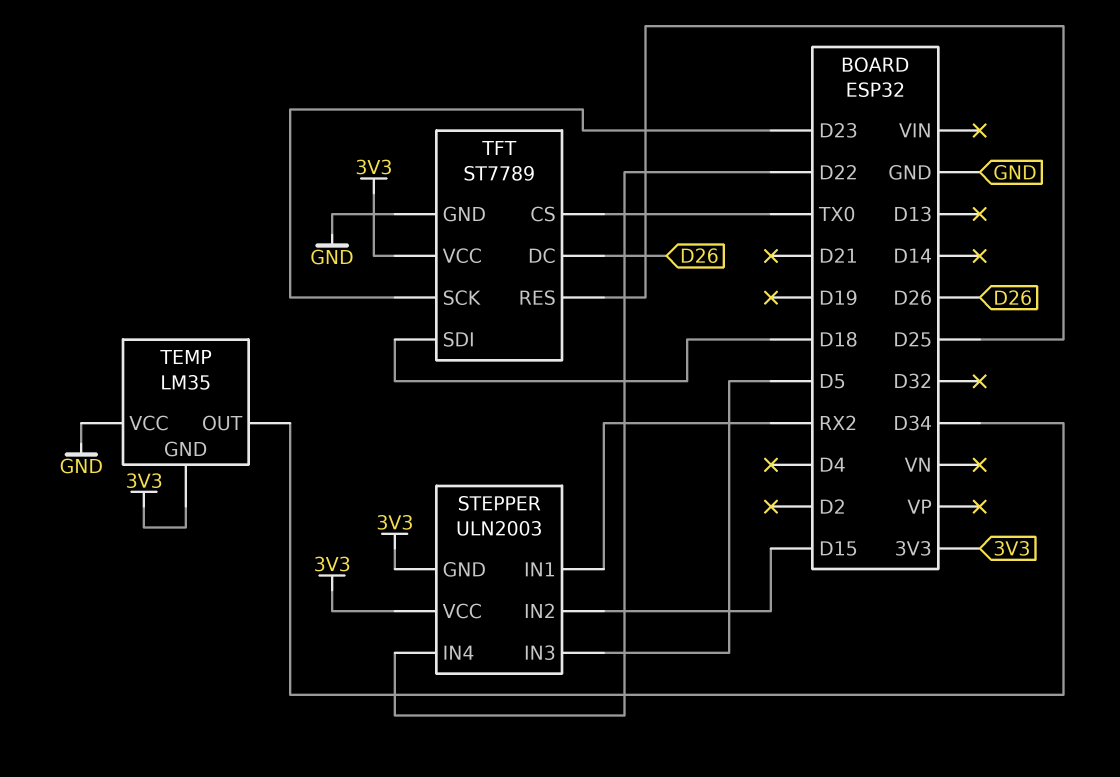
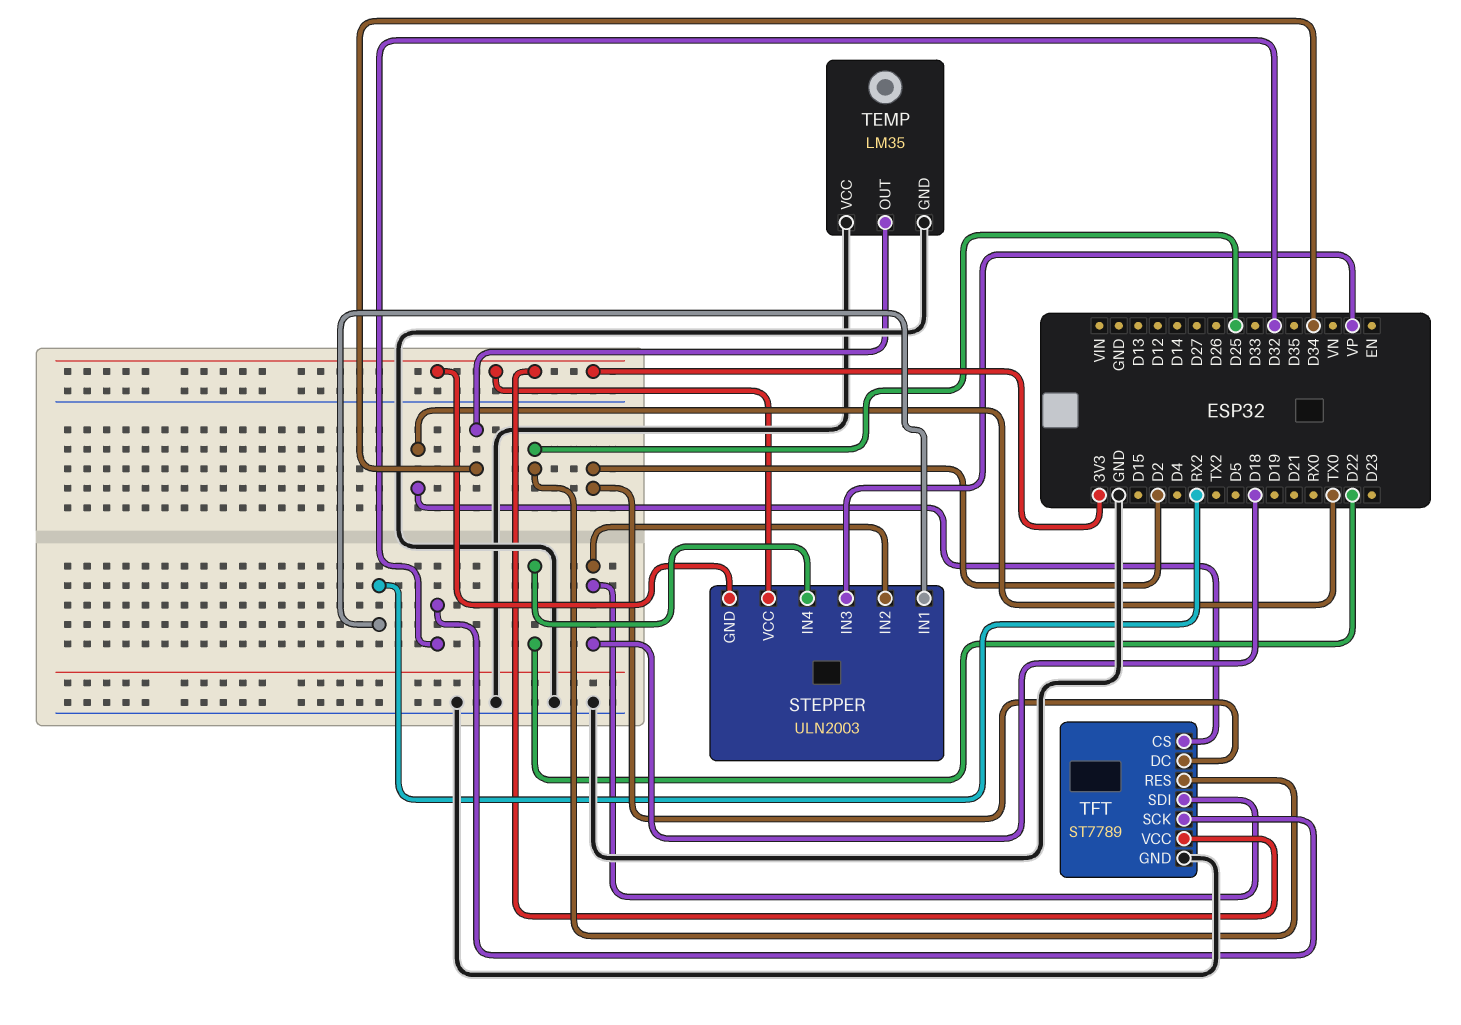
STEPPER pin IN2: D15 -> D18
STEPPER pin IN3: D5 -> VP
TEMP pin GND: 3V3 -> GND
TFT pin DC: D26 -> D2
TFT pin SCK: D23 -> D32

